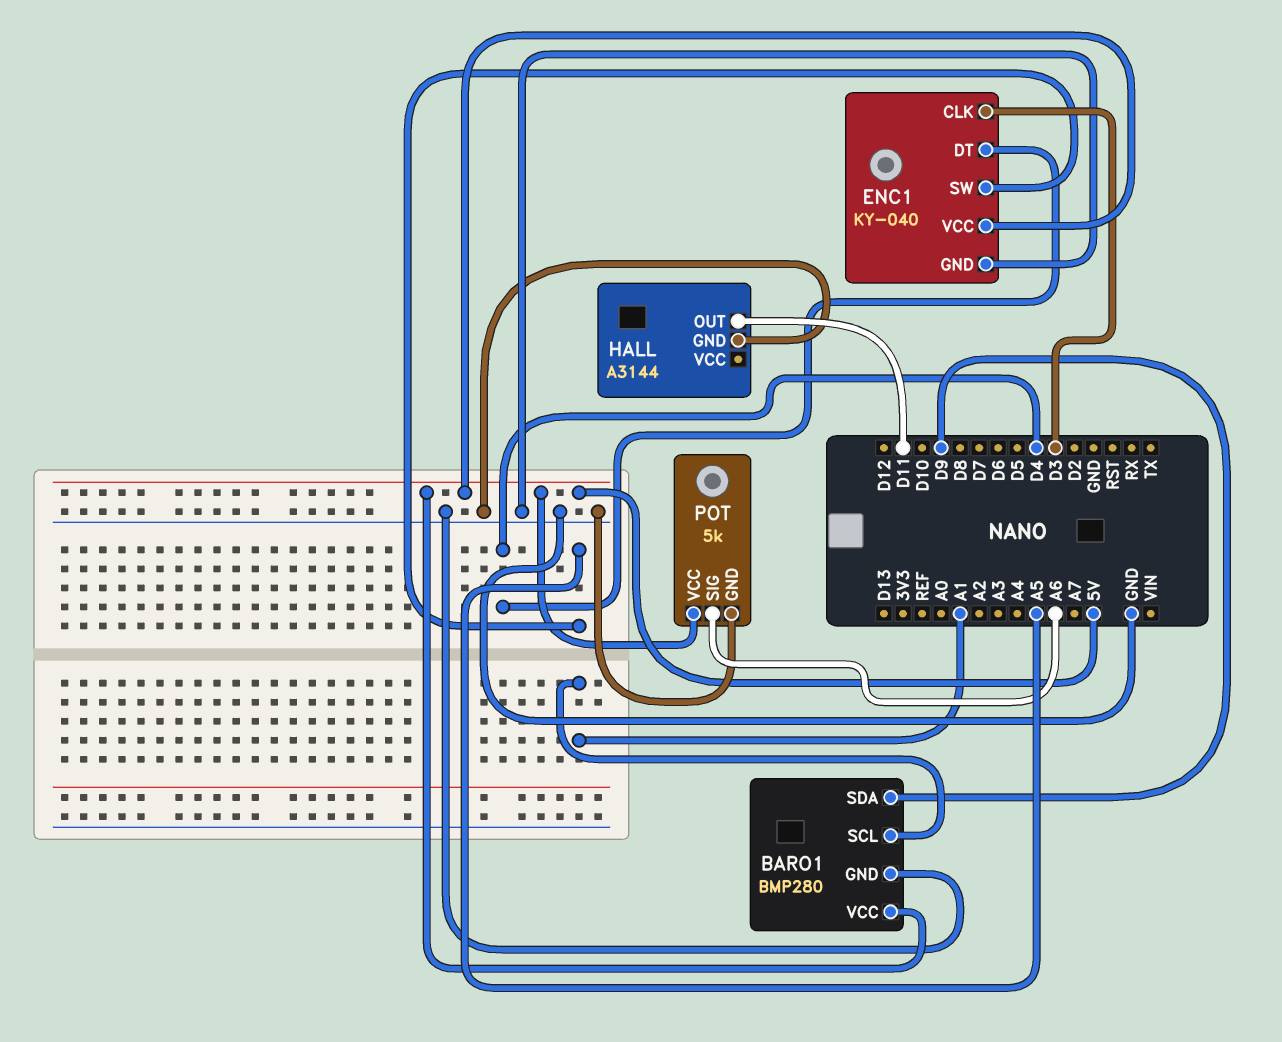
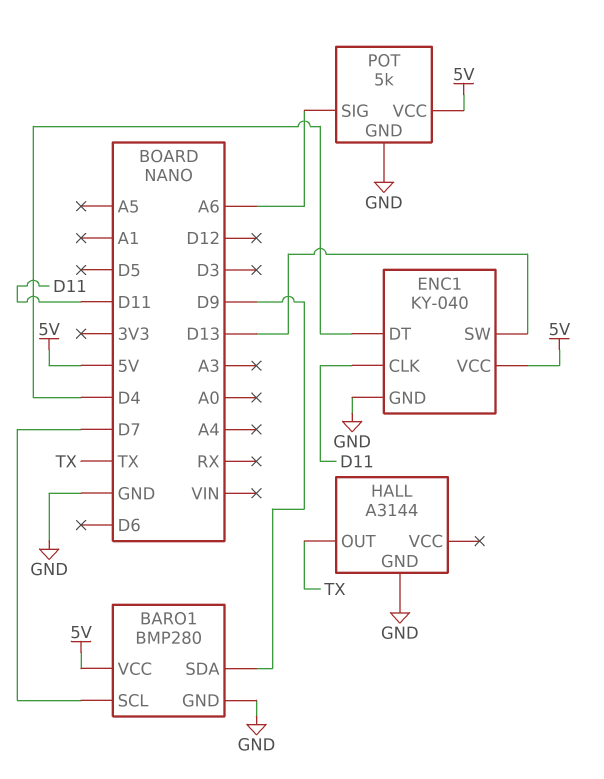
BARO1 pin SCL: A1 -> D7
ENC1 pin CLK: D3 -> D11
ENC1 pin SW: A5 -> D13
HALL pin OUT: D11 -> TX

